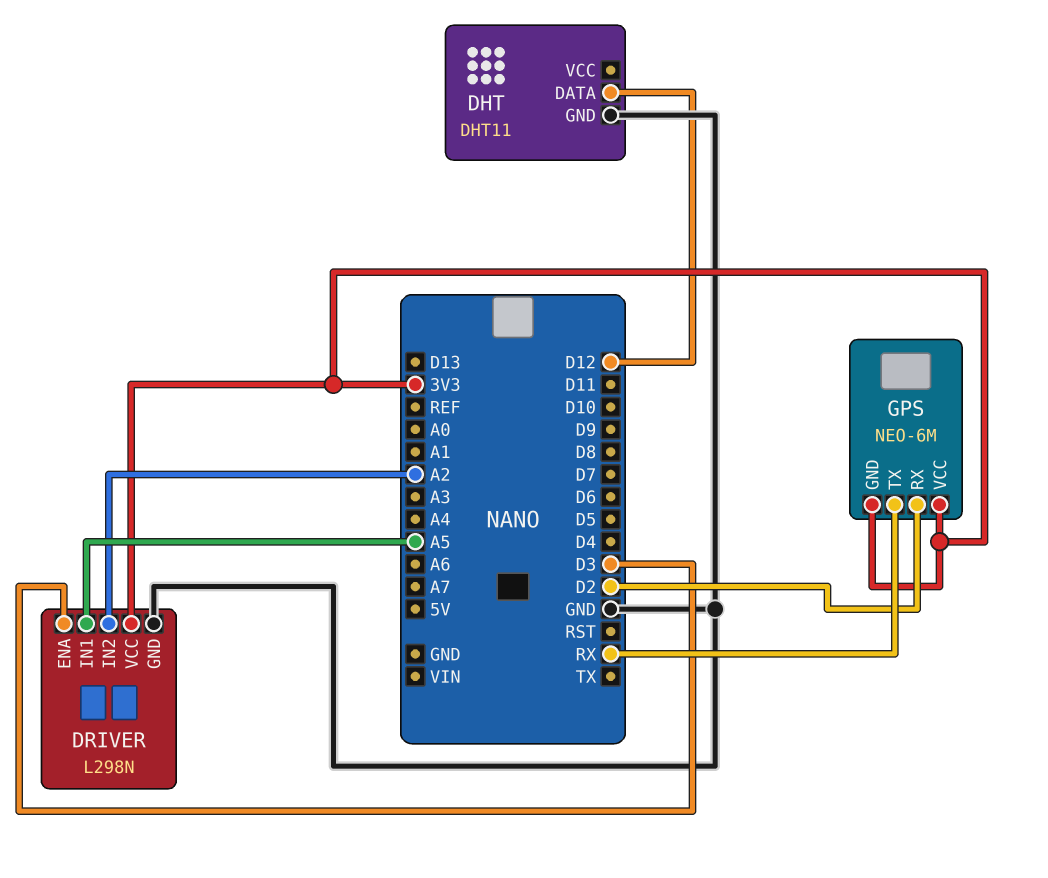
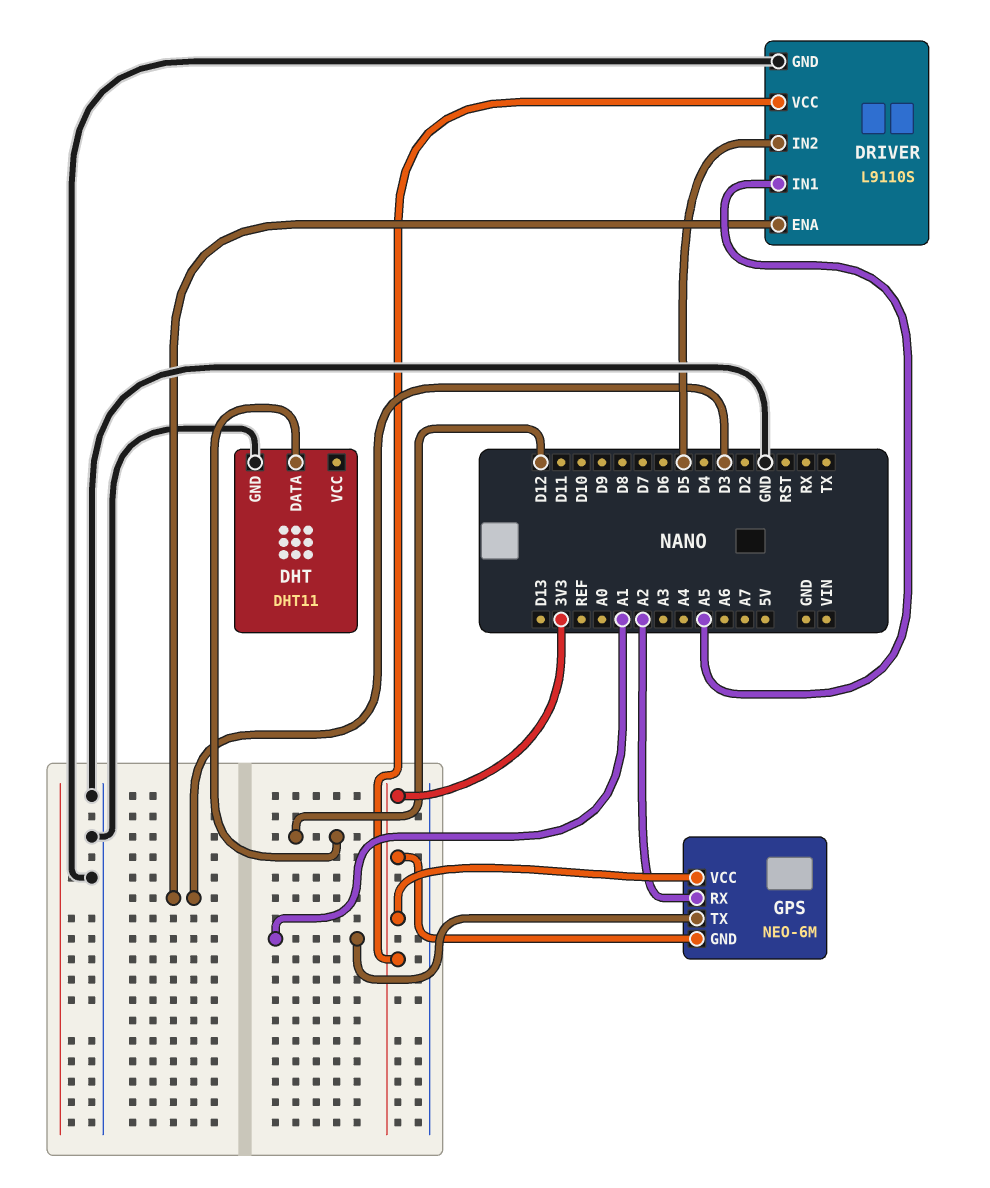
DRIVER: L298N -> L9110S
DRIVER pin IN2: A2 -> D5
GPS pin RX: D2 -> A2
GPS pin TX: RX -> A1

